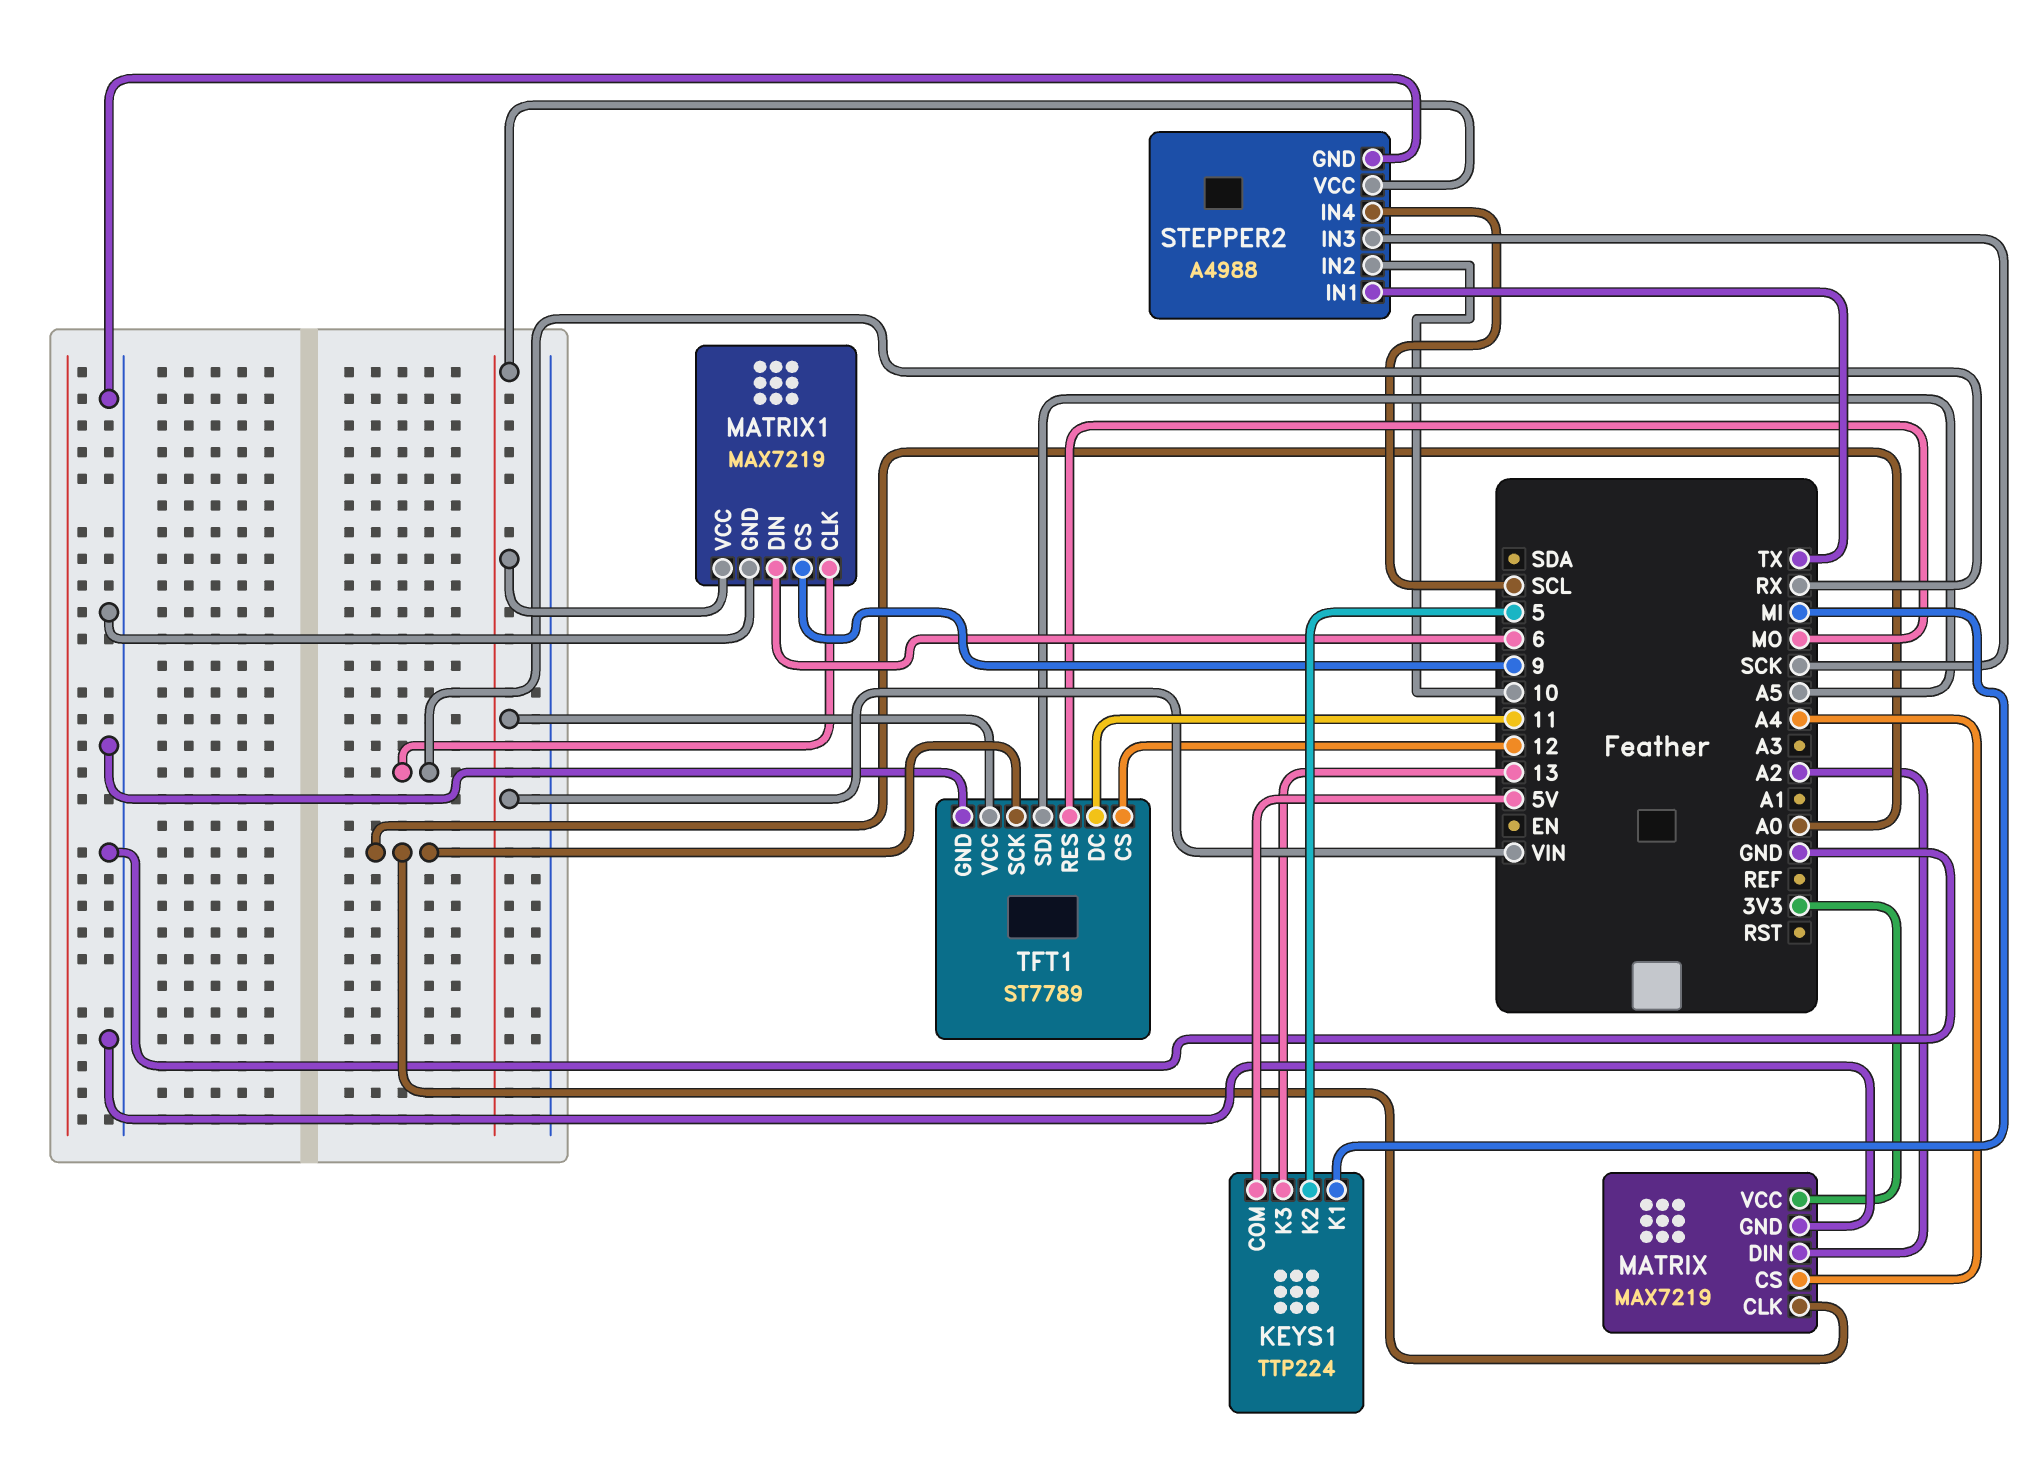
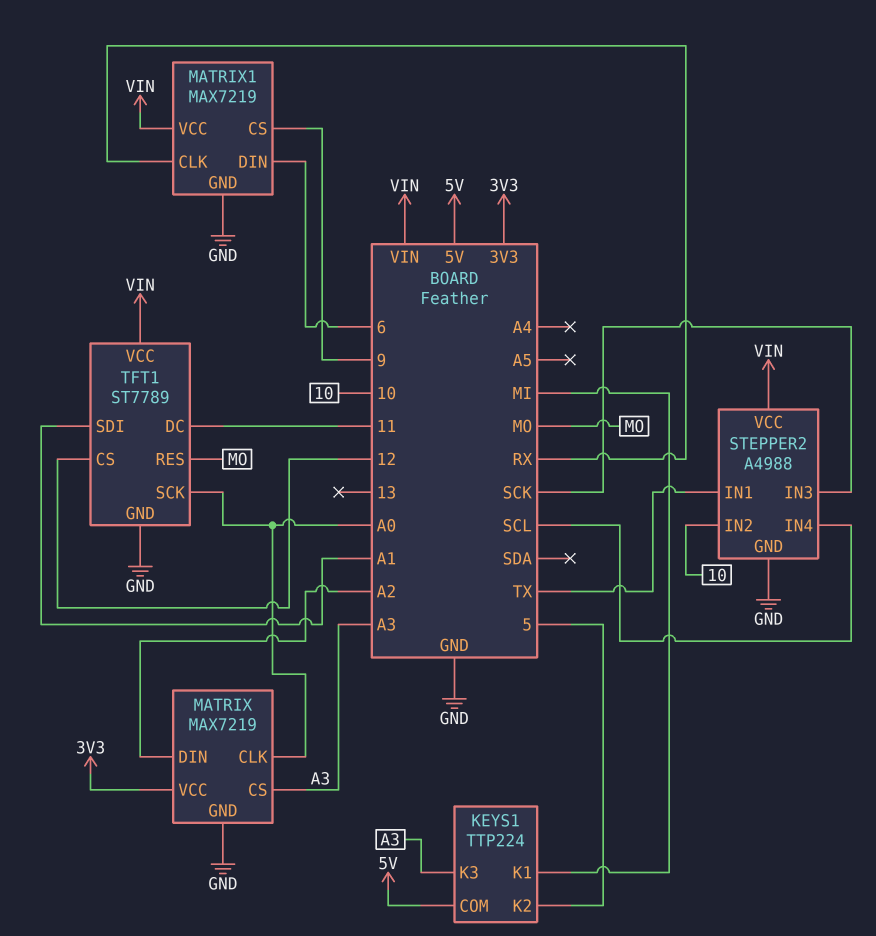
KEYS1 pin K3: 13 -> A3
MATRIX pin CS: A4 -> A3
TFT1 pin SDI: A5 -> A1

